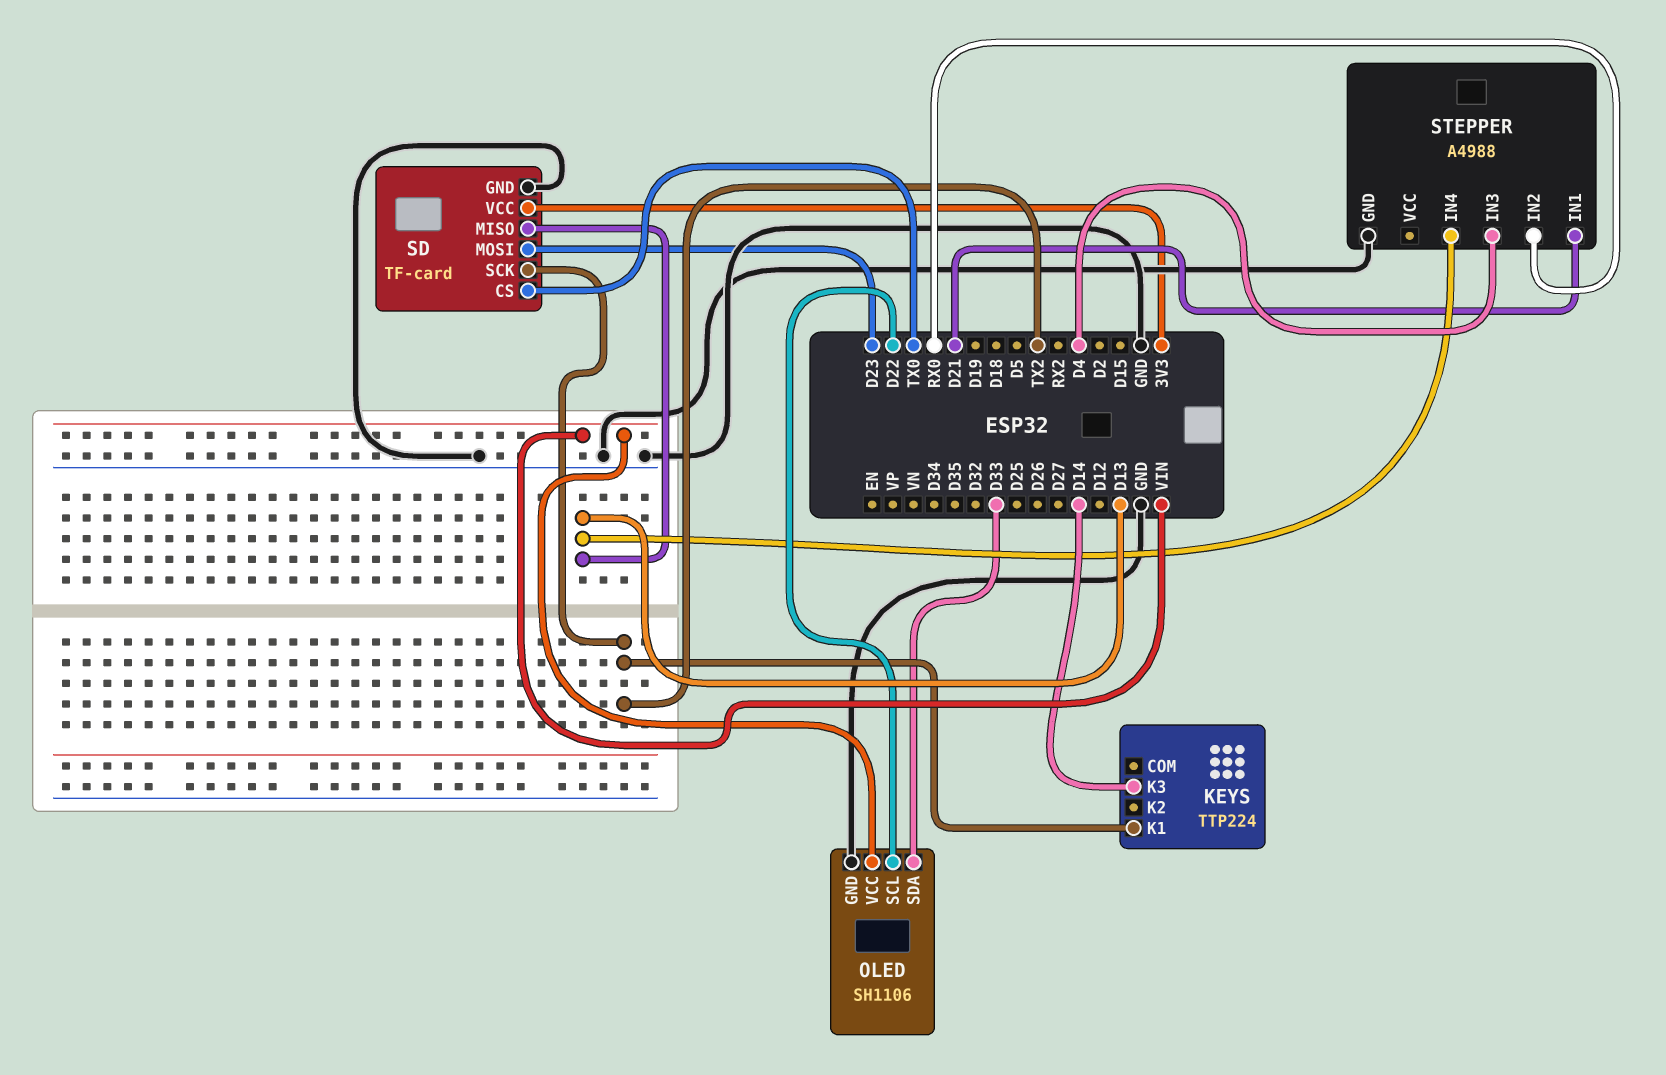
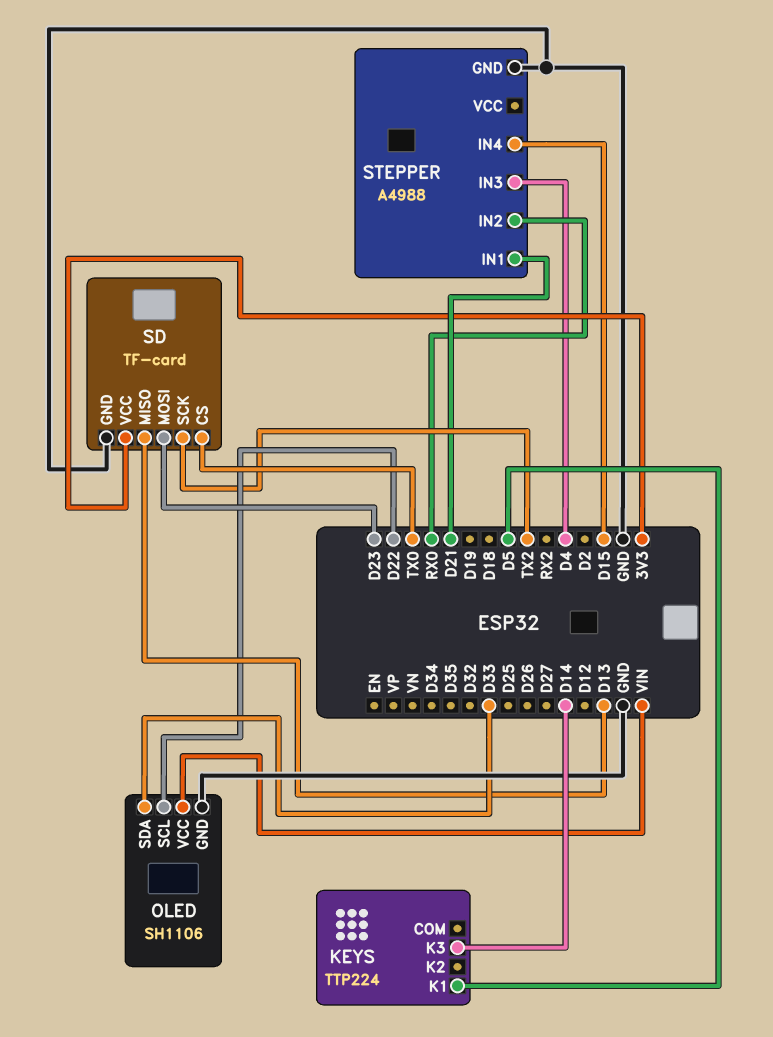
KEYS pin K1: TX2 -> D5
STEPPER pin IN4: D13 -> D15

